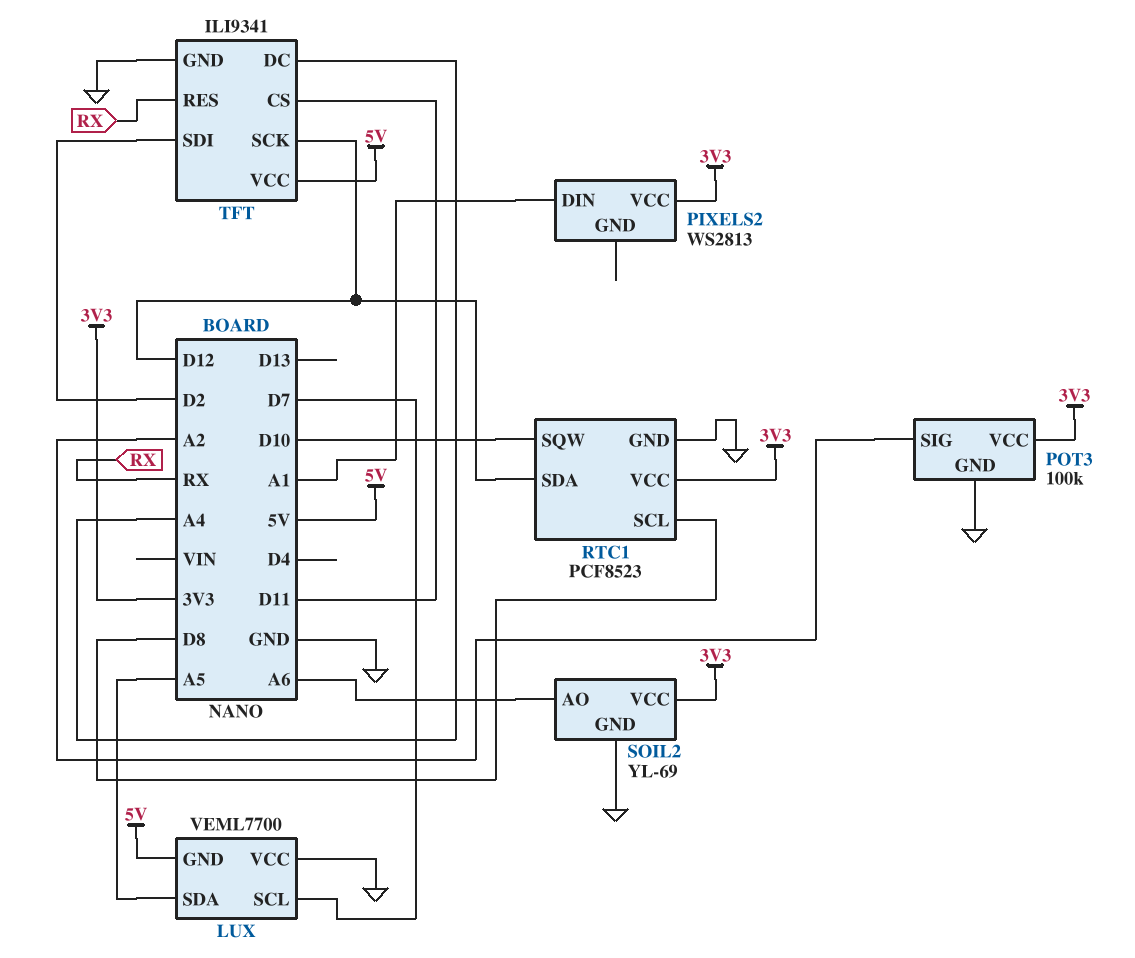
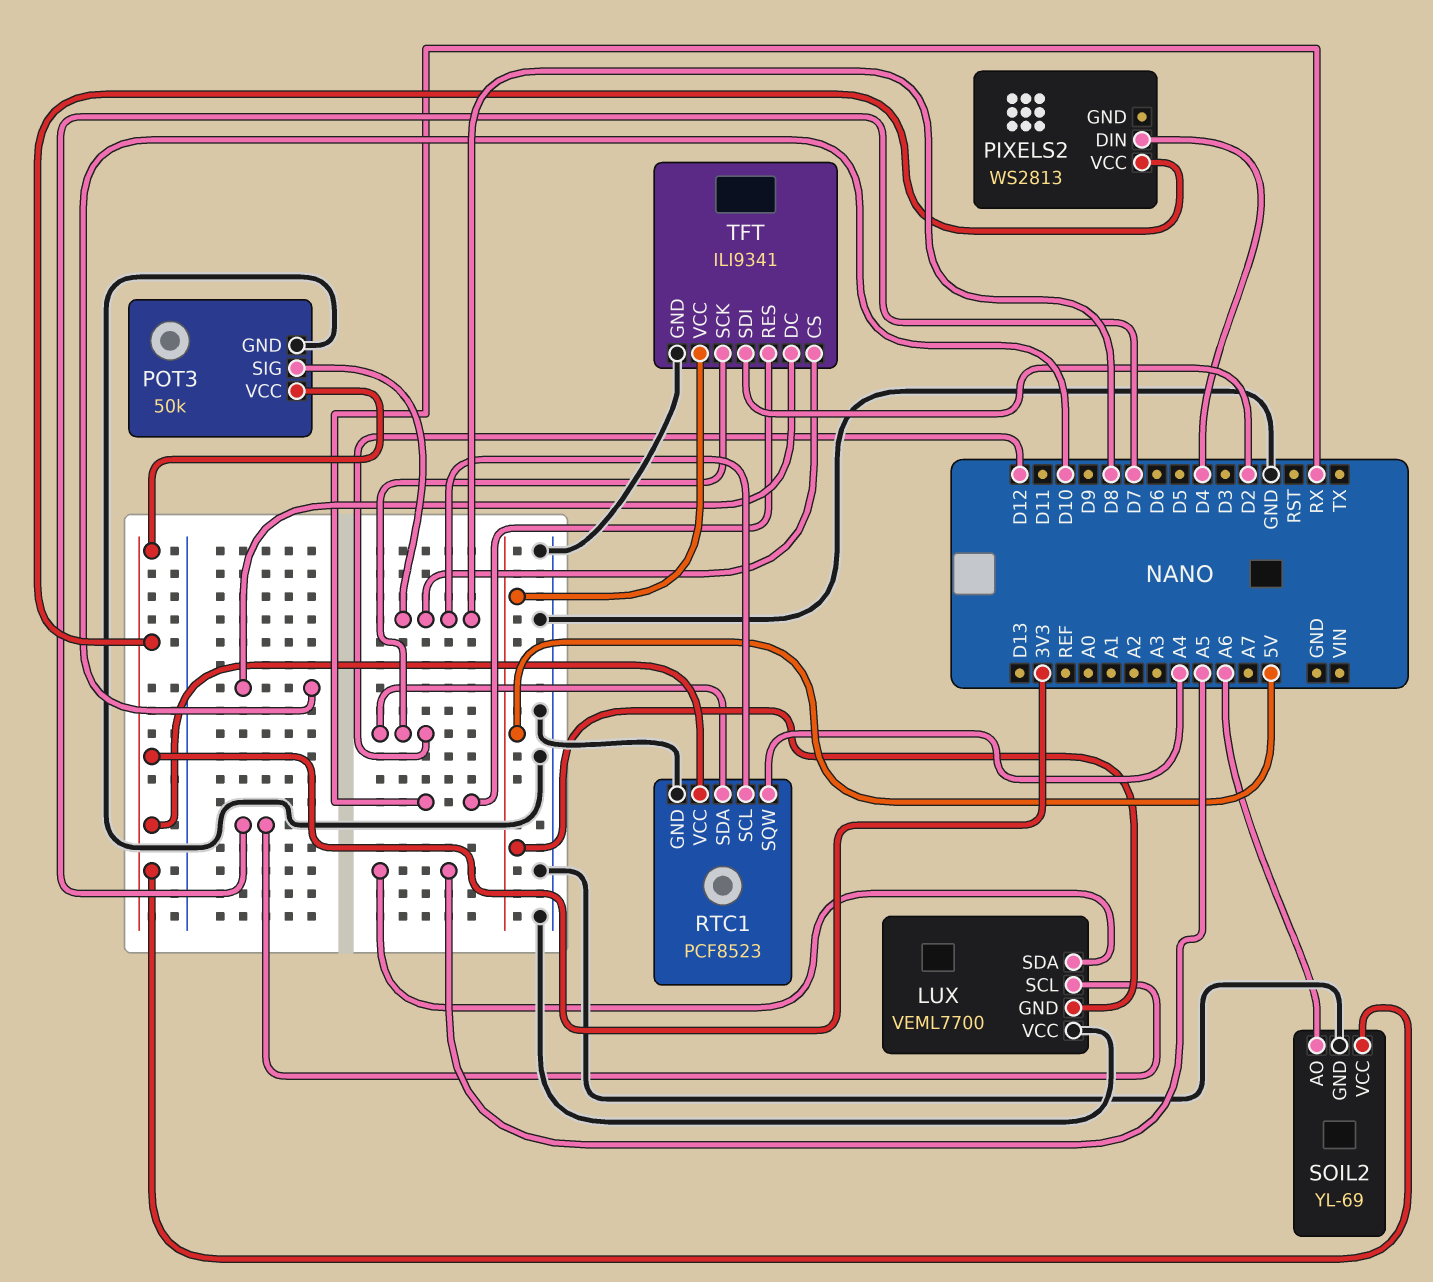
PIXELS2 pin DIN: A1 -> D4
POT3: 100k -> 50k
POT3 pin SIG: A2 -> D8
RTC1 pin SQW: D10 -> A4
TFT pin CS: D11 -> D8
TFT pin DC: A4 -> D10

